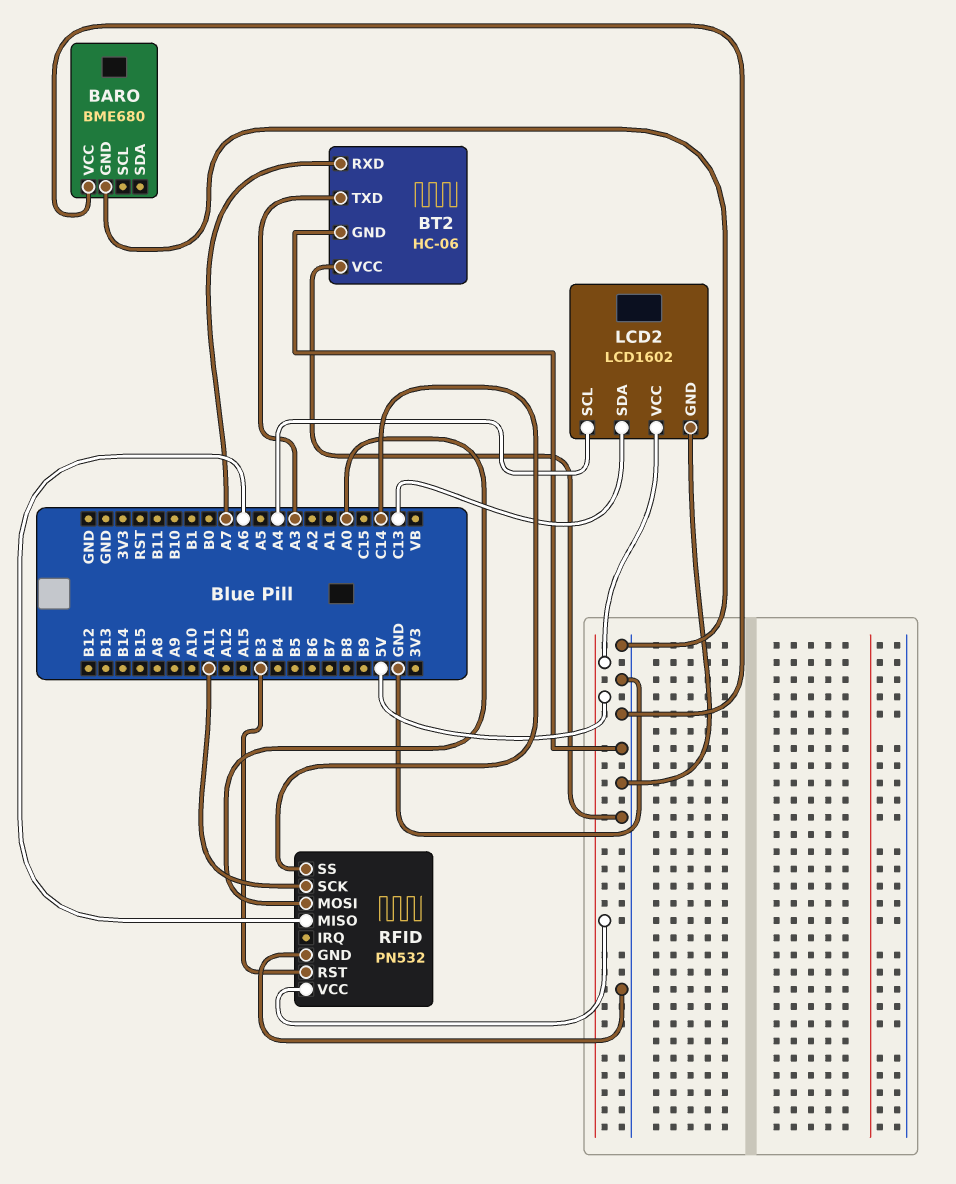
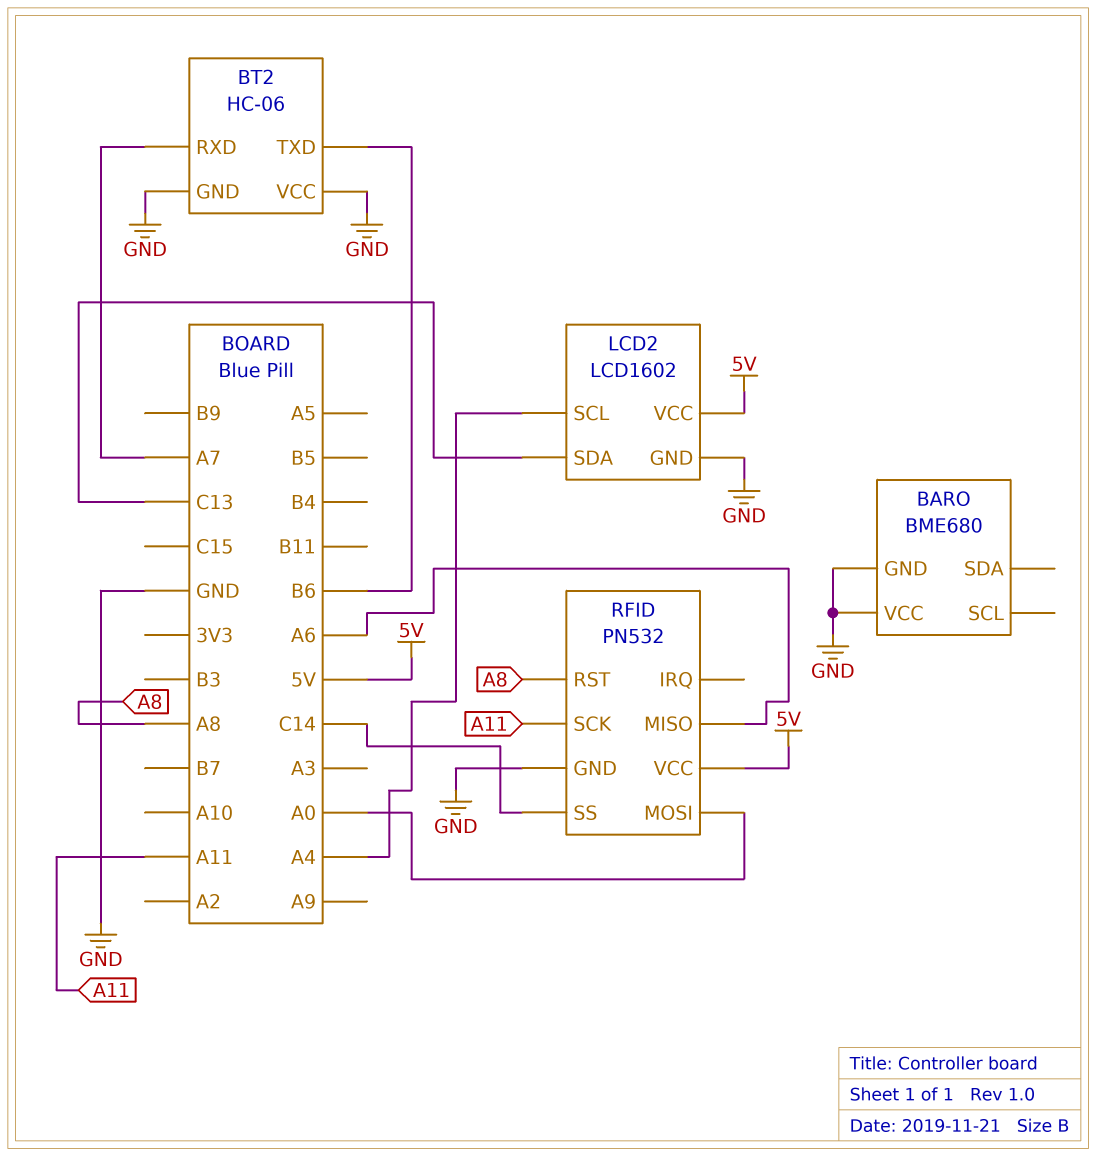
BT2 pin TXD: A3 -> B6
RFID pin RST: B3 -> A8

